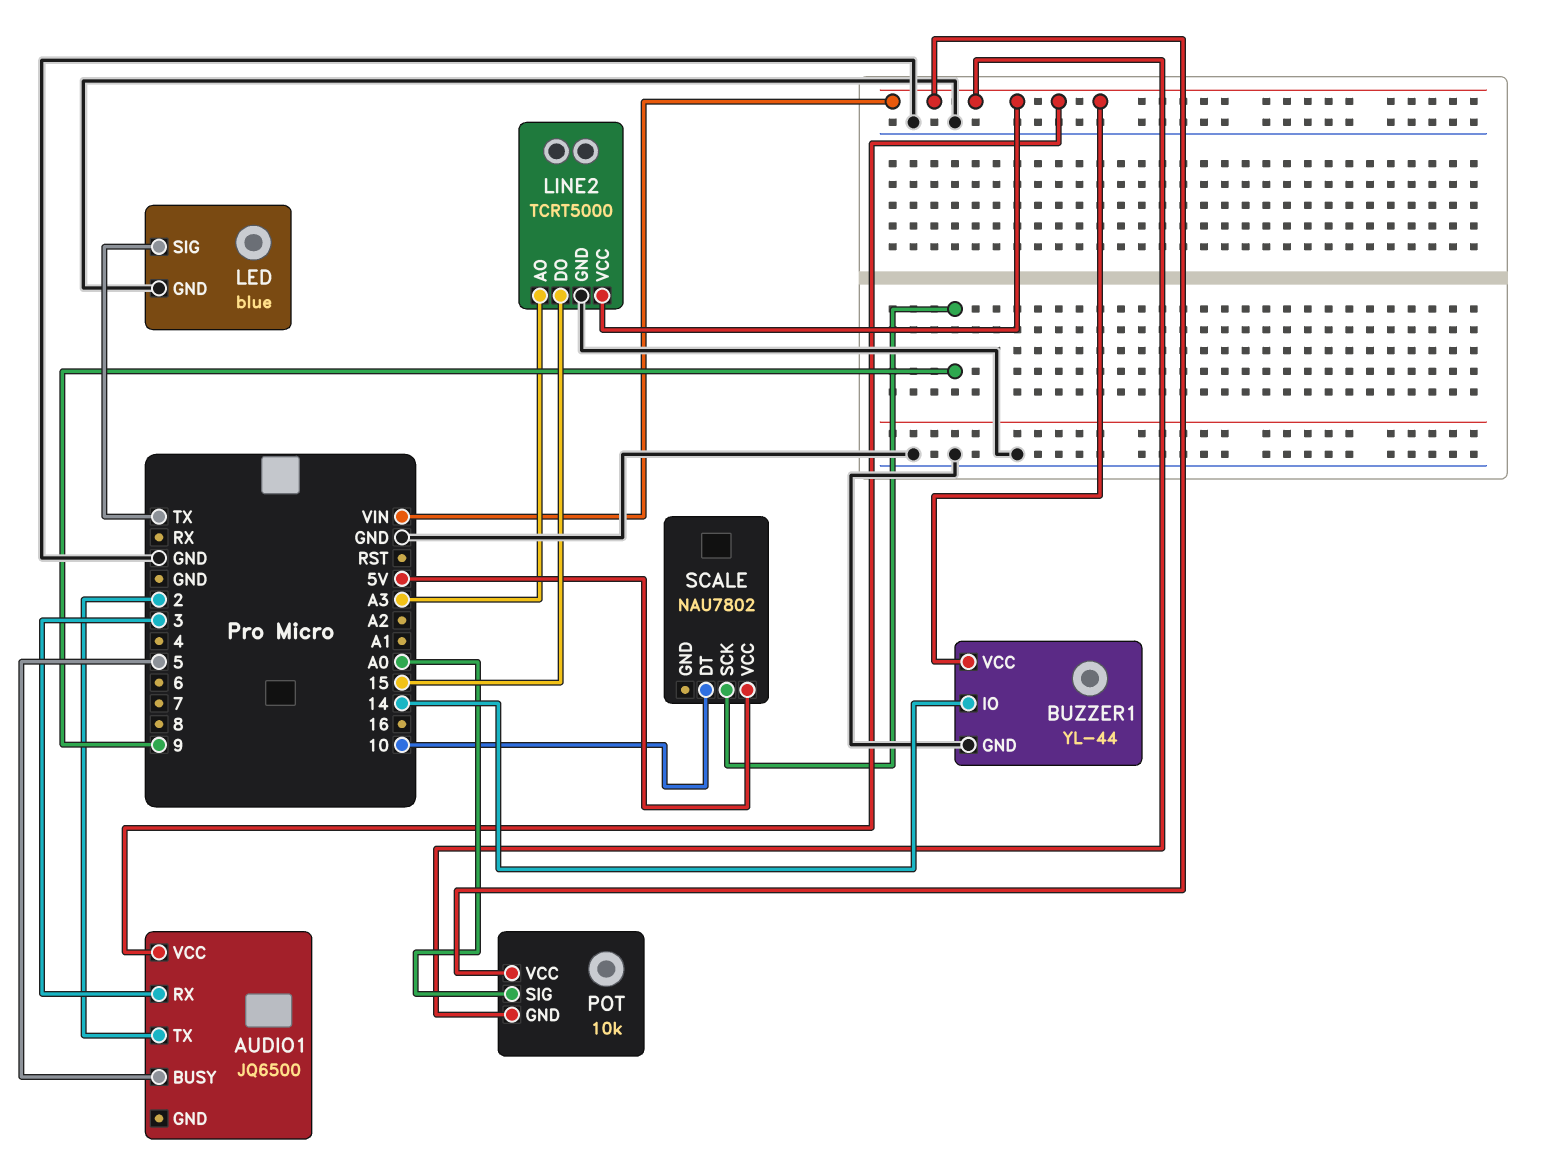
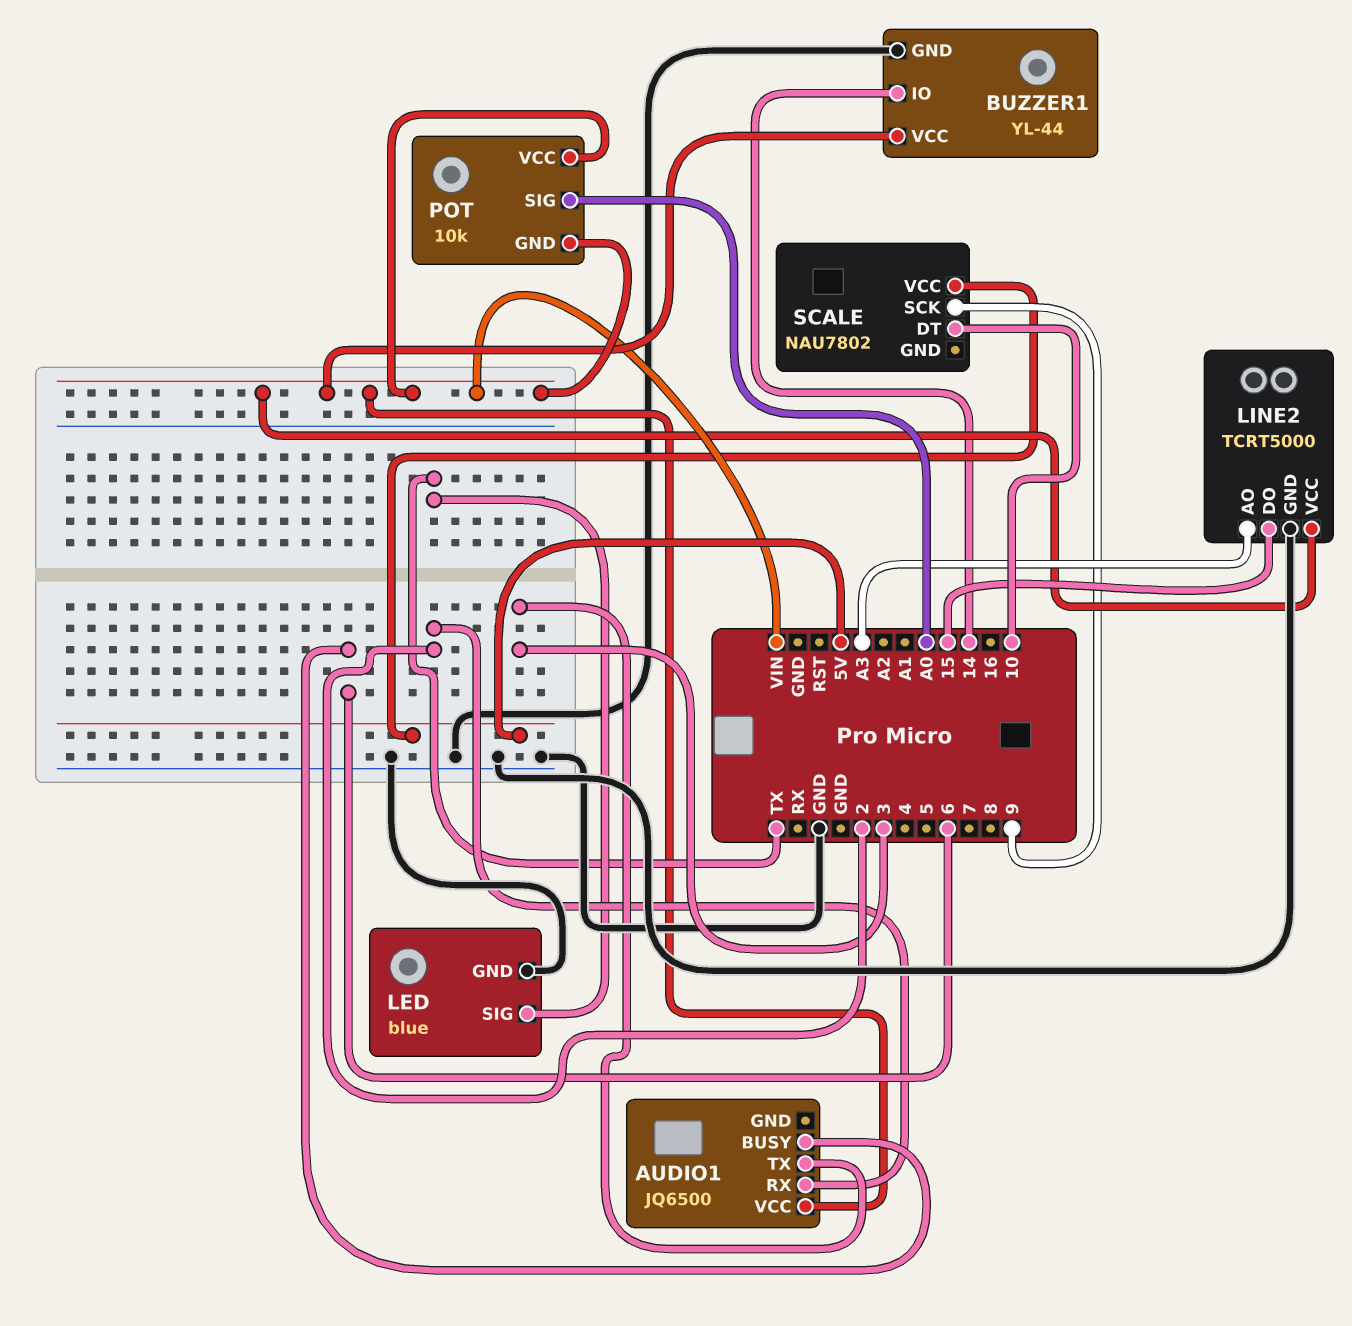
AUDIO1 pin BUSY: 5 -> 6
AUDIO1 pin RX: 3 -> 2
AUDIO1 pin TX: 2 -> 3

